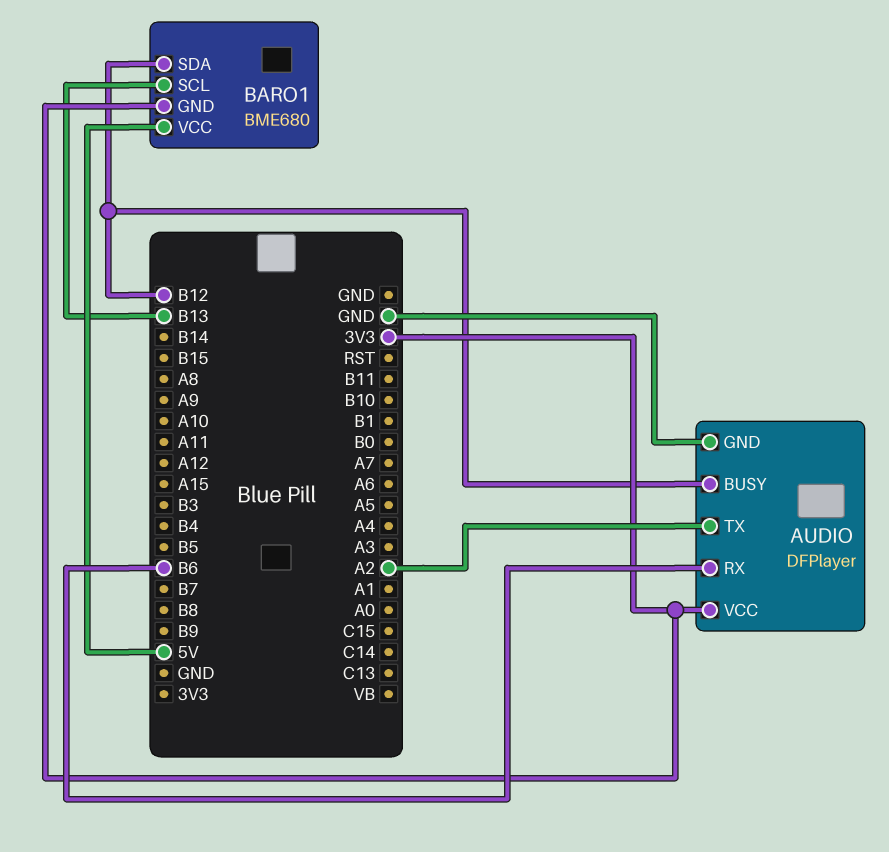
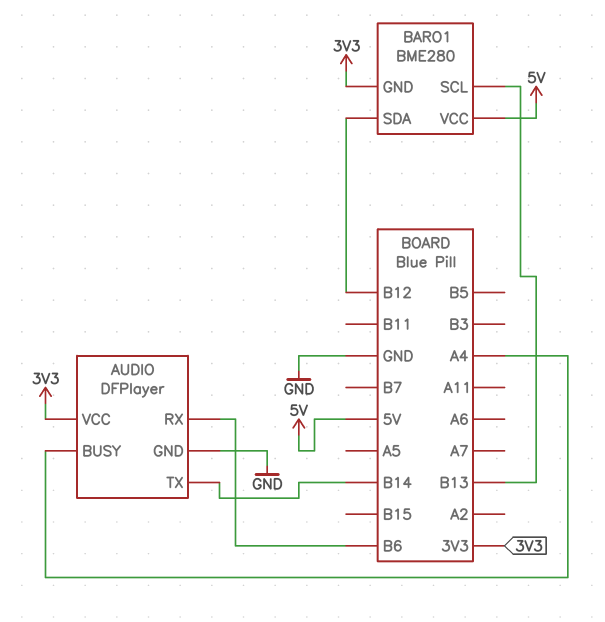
AUDIO pin BUSY: B12 -> A4
AUDIO pin TX: A2 -> B14
BARO1: BME680 -> BME280

